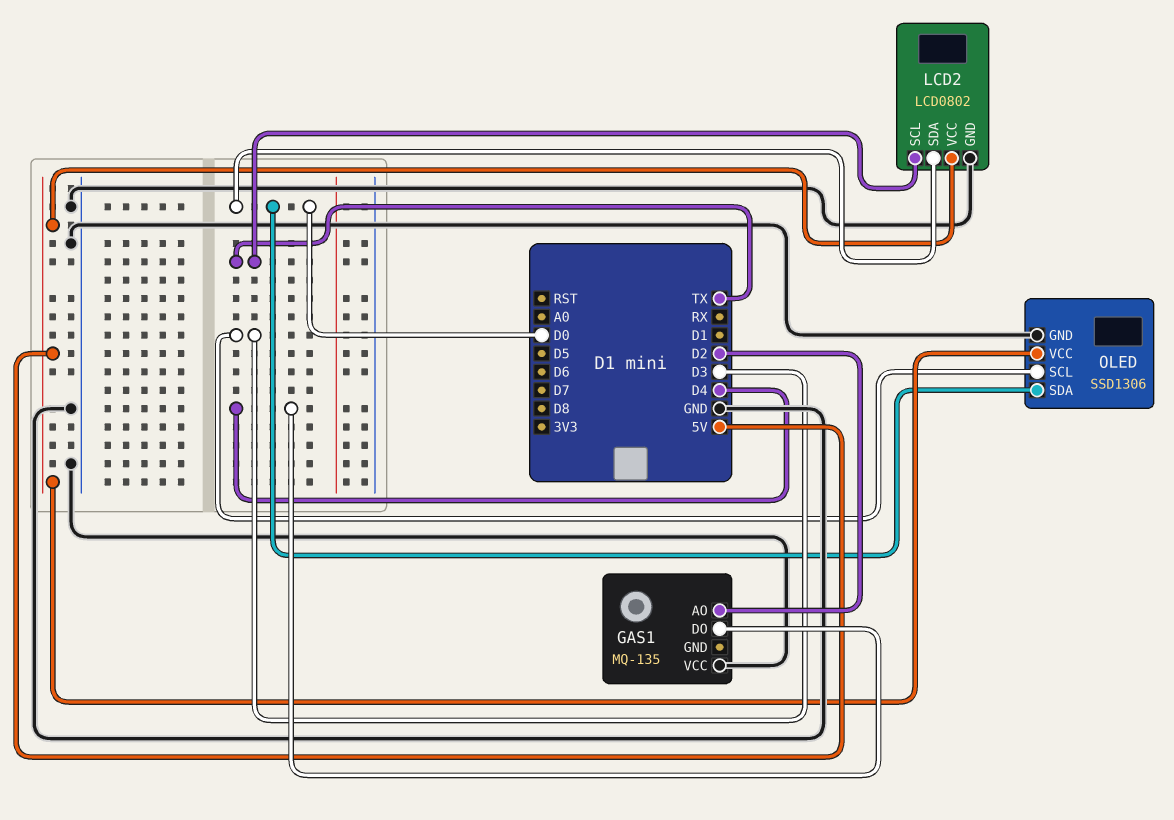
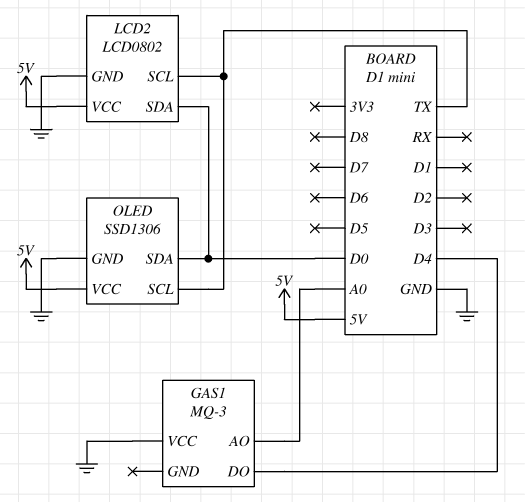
GAS1: MQ-135 -> MQ-3
GAS1 pin AO: D2 -> A0
OLED pin SCL: D3 -> TX

